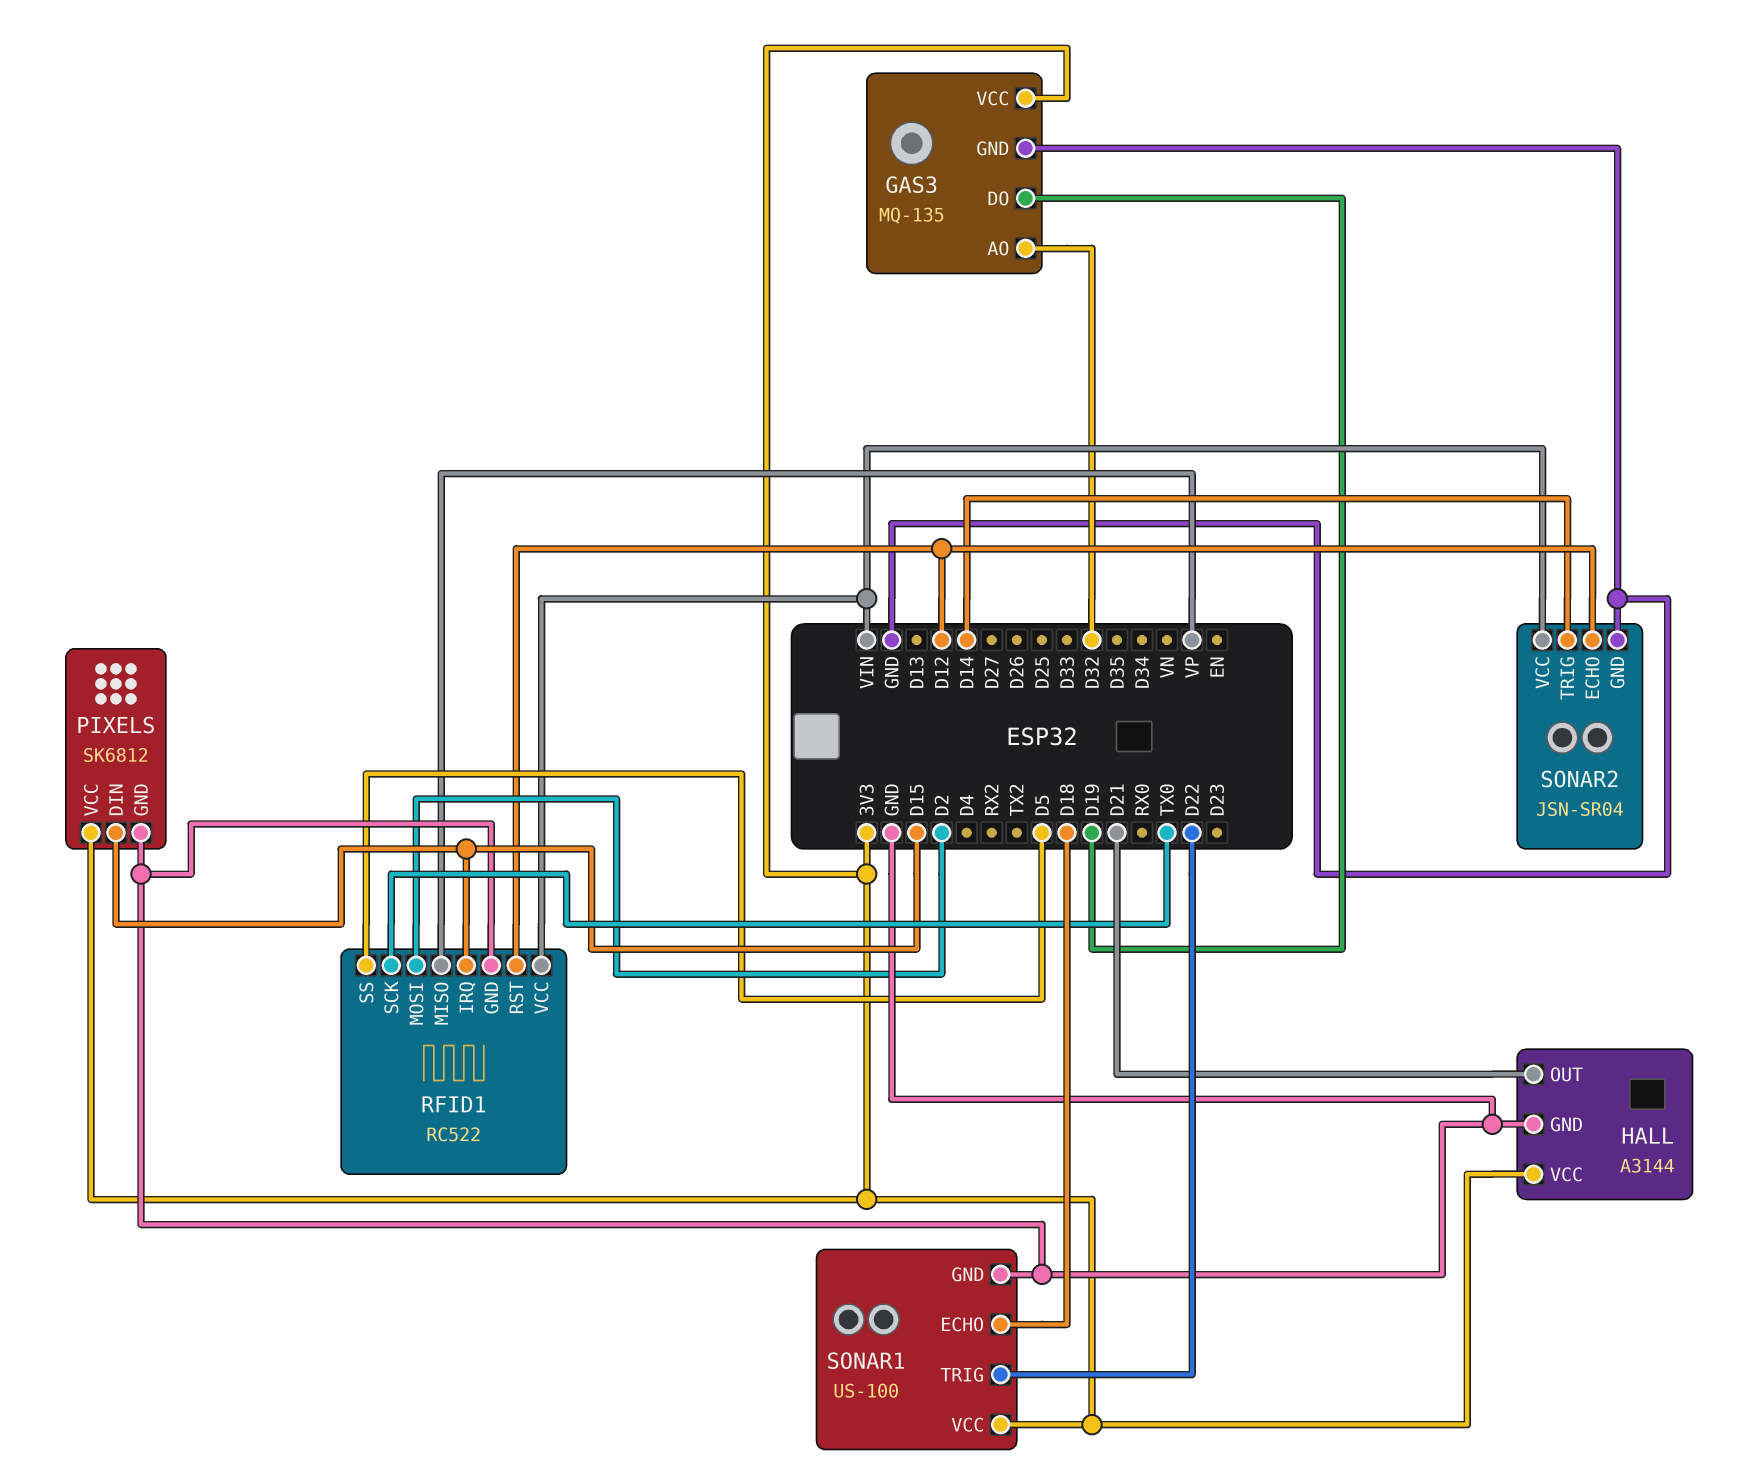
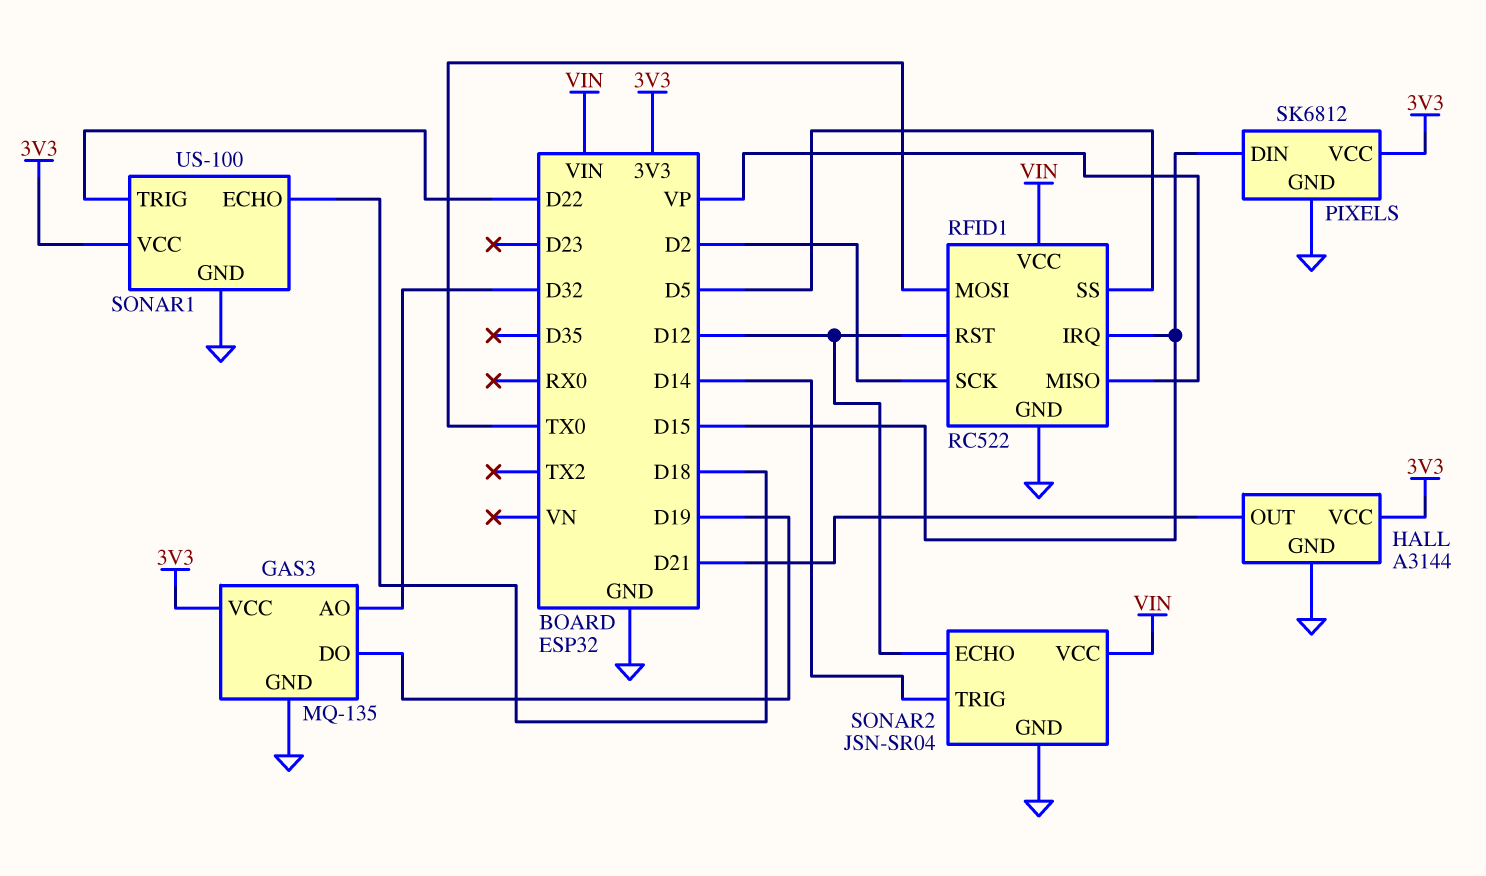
RFID1 pin MOSI: D2 -> TX0
RFID1 pin SCK: TX0 -> D2

